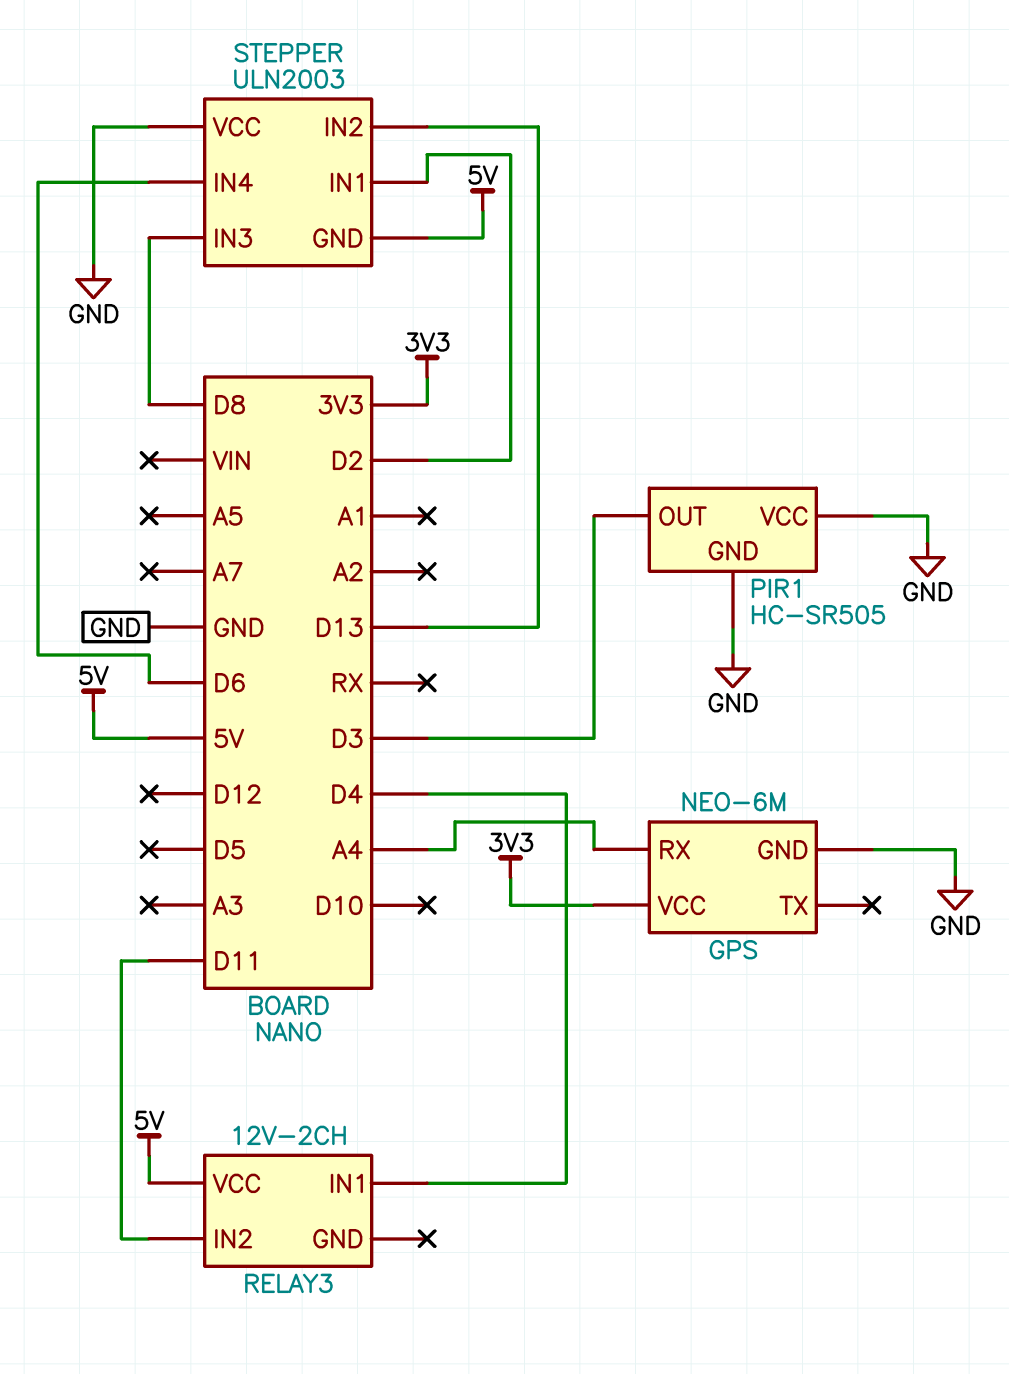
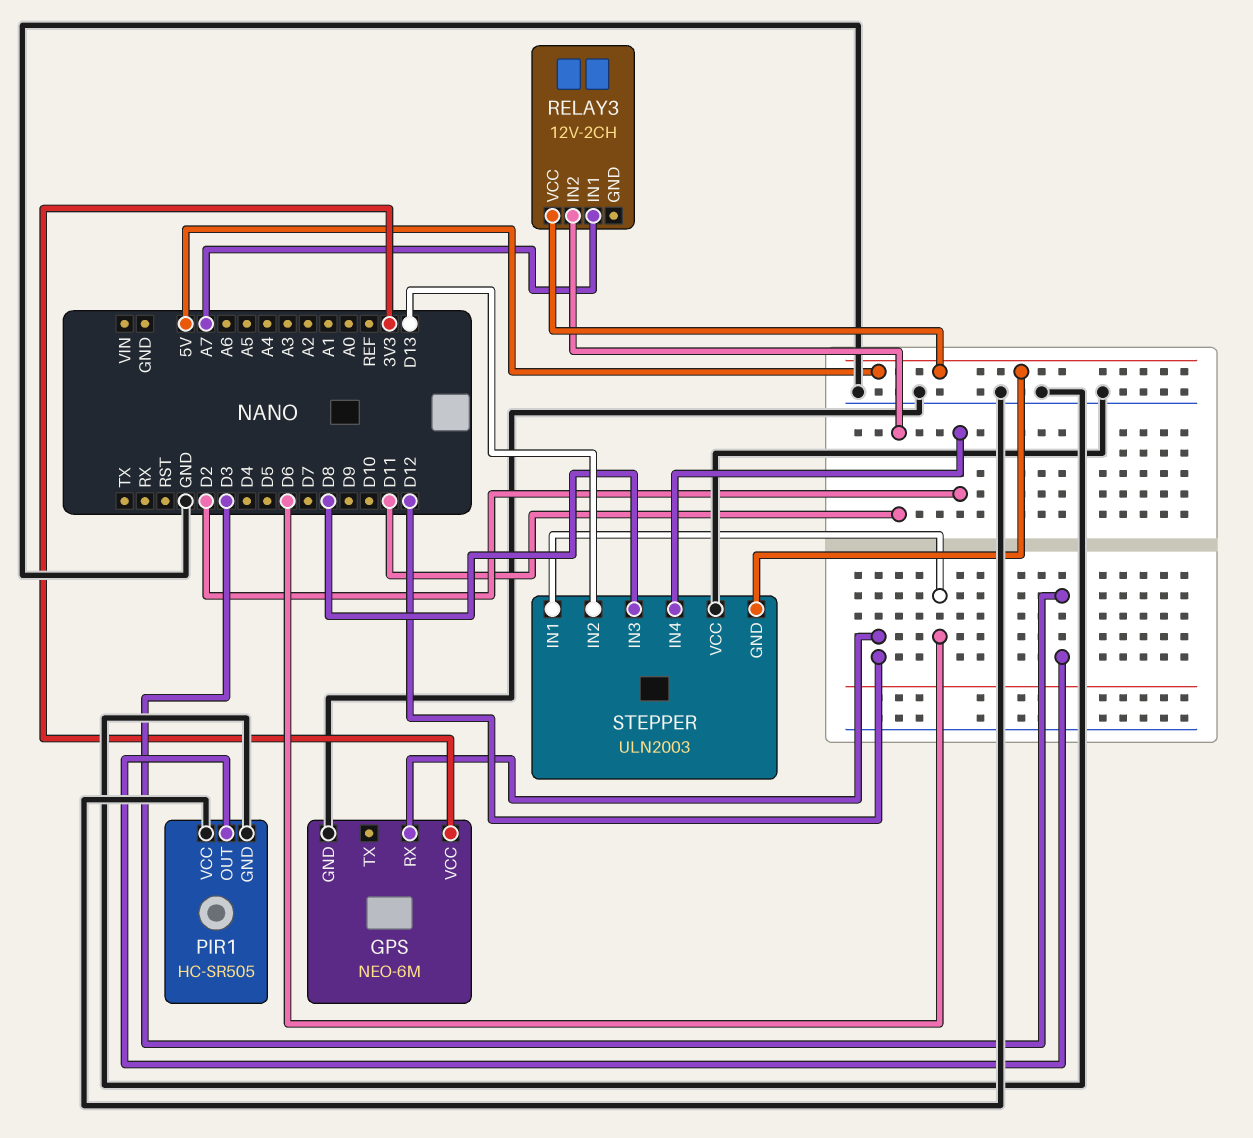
GPS pin RX: A4 -> D12
RELAY3 pin IN1: D4 -> A7
STEPPER pin IN1: D2 -> D6
STEPPER pin IN4: D6 -> D2

